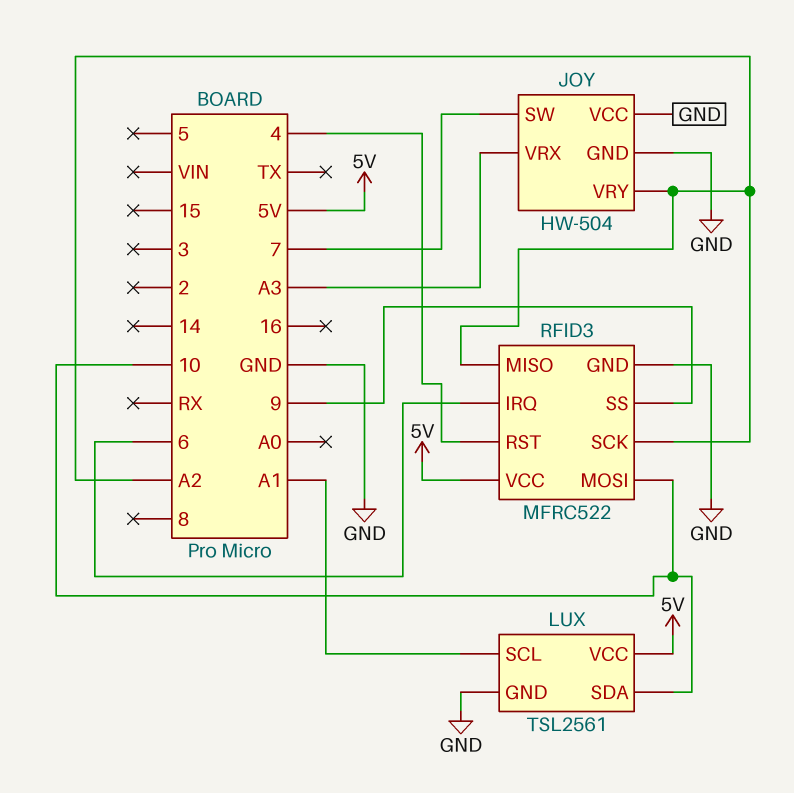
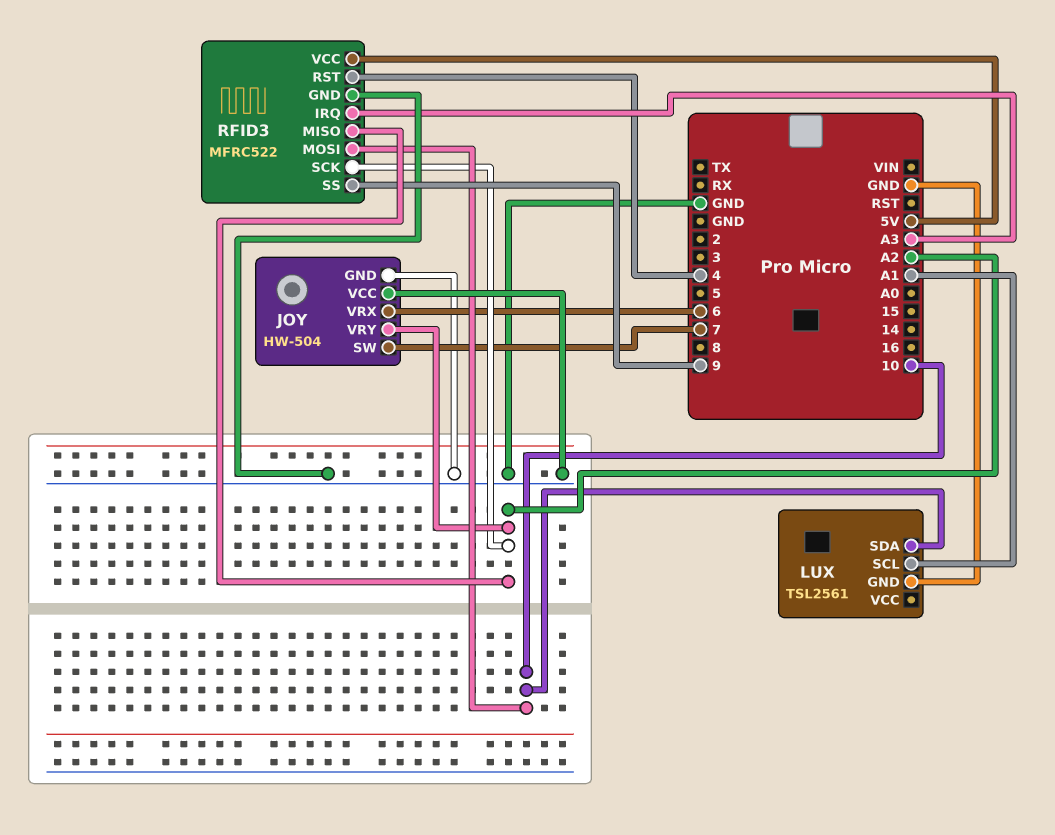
JOY pin VRX: A3 -> 6
LUX pin VCC: 5V -> none
RFID3 pin IRQ: 6 -> A3

